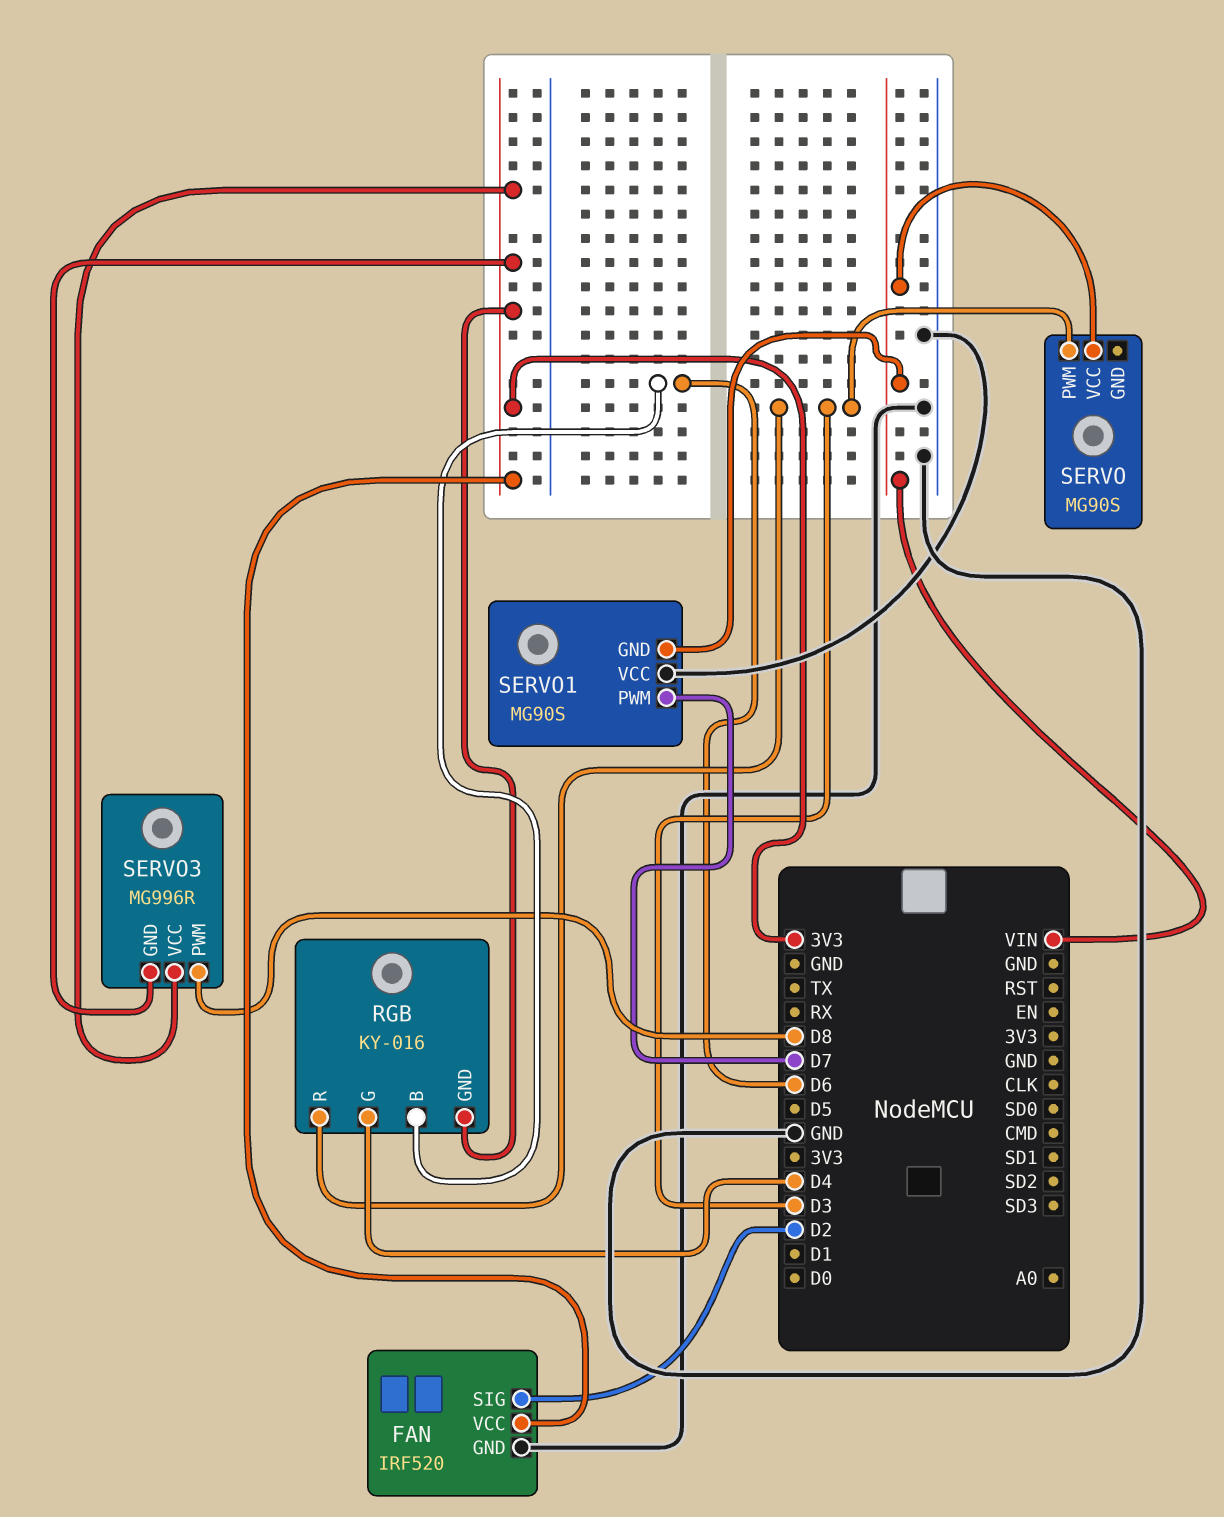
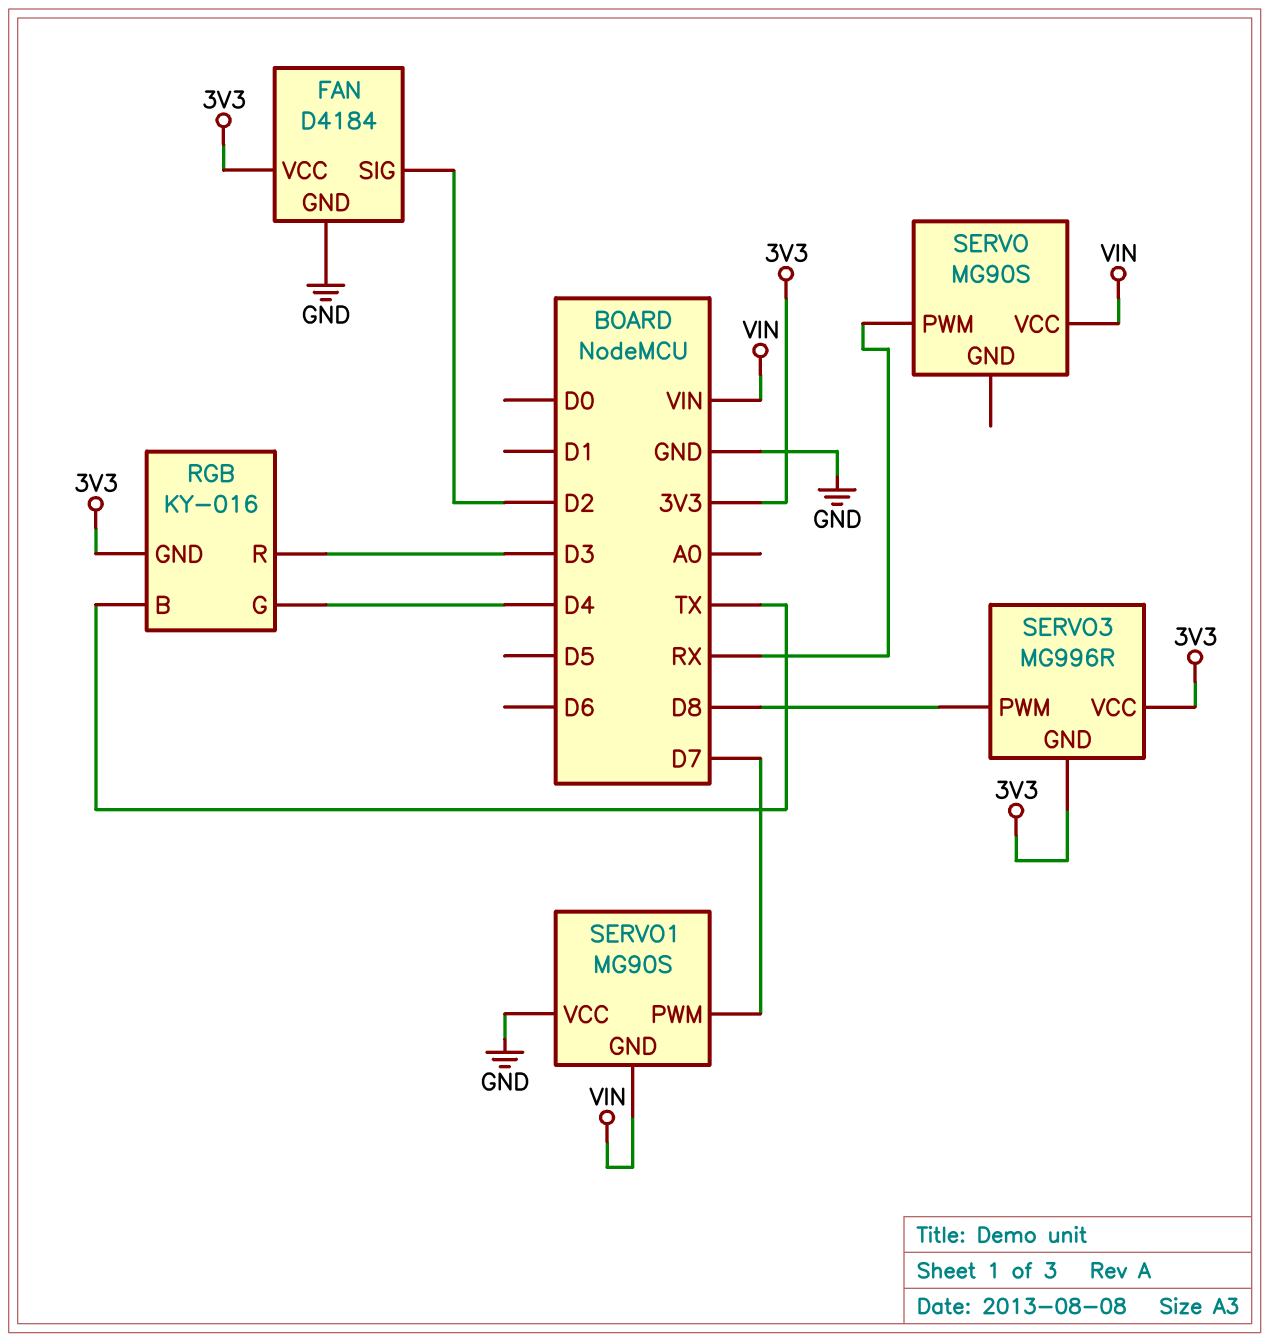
FAN: IRF520 -> D4184
RGB pin B: D6 -> TX
SERVO pin PWM: D3 -> RX

